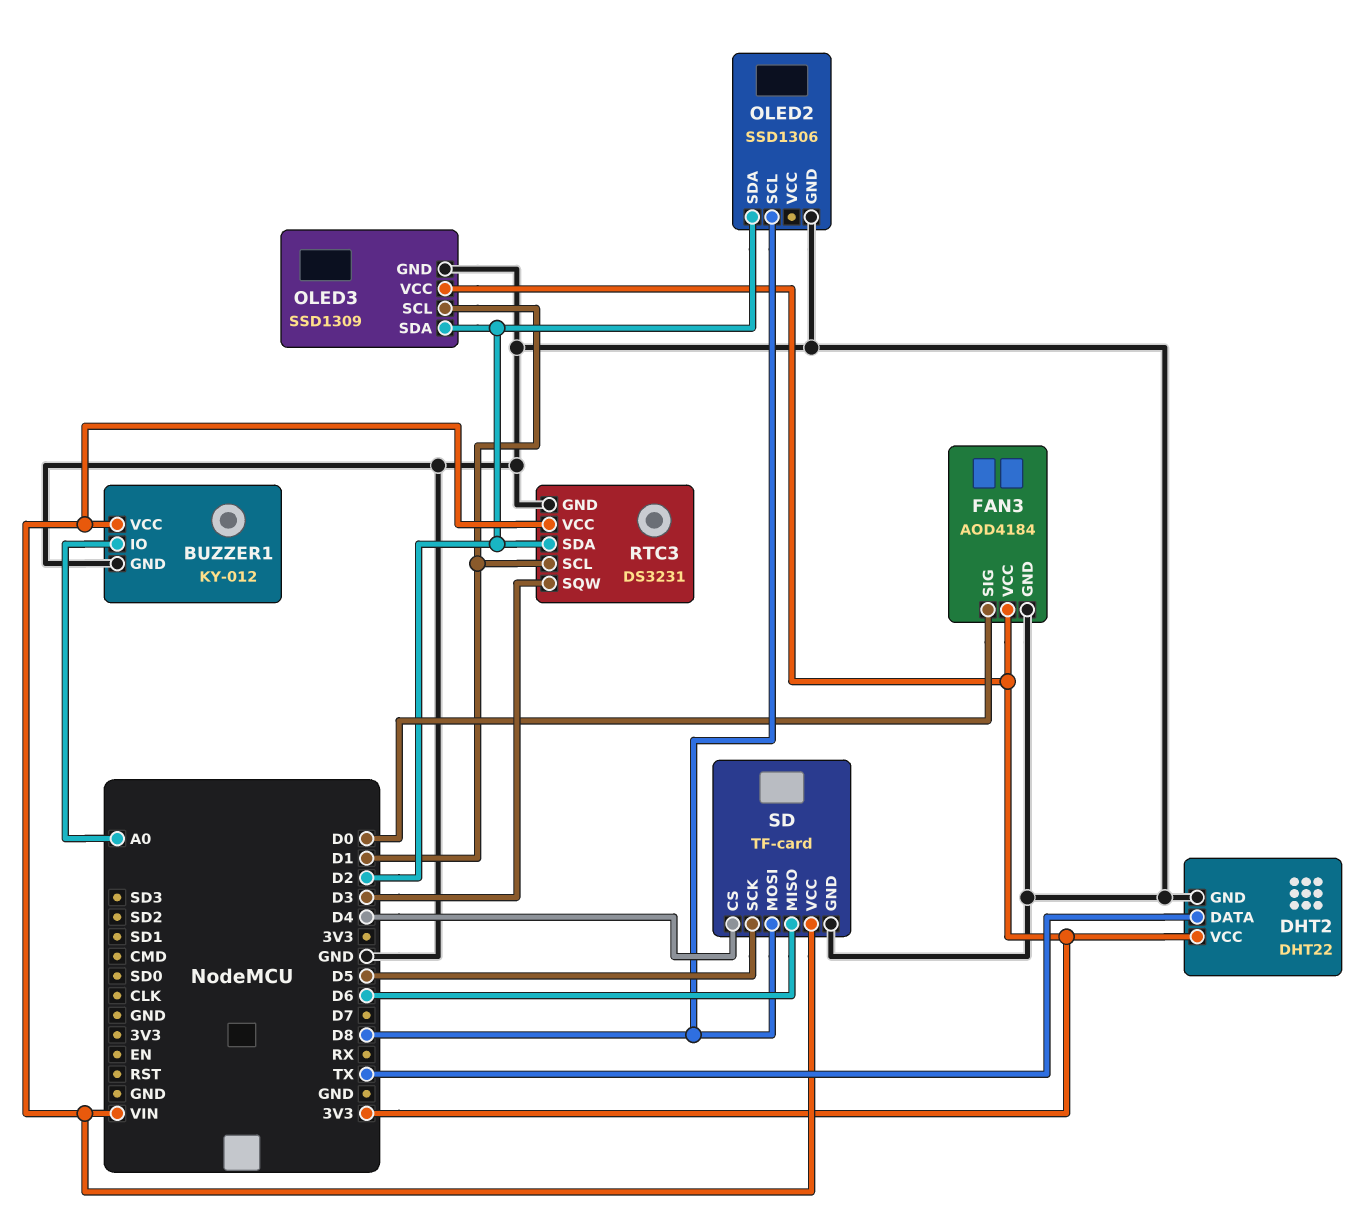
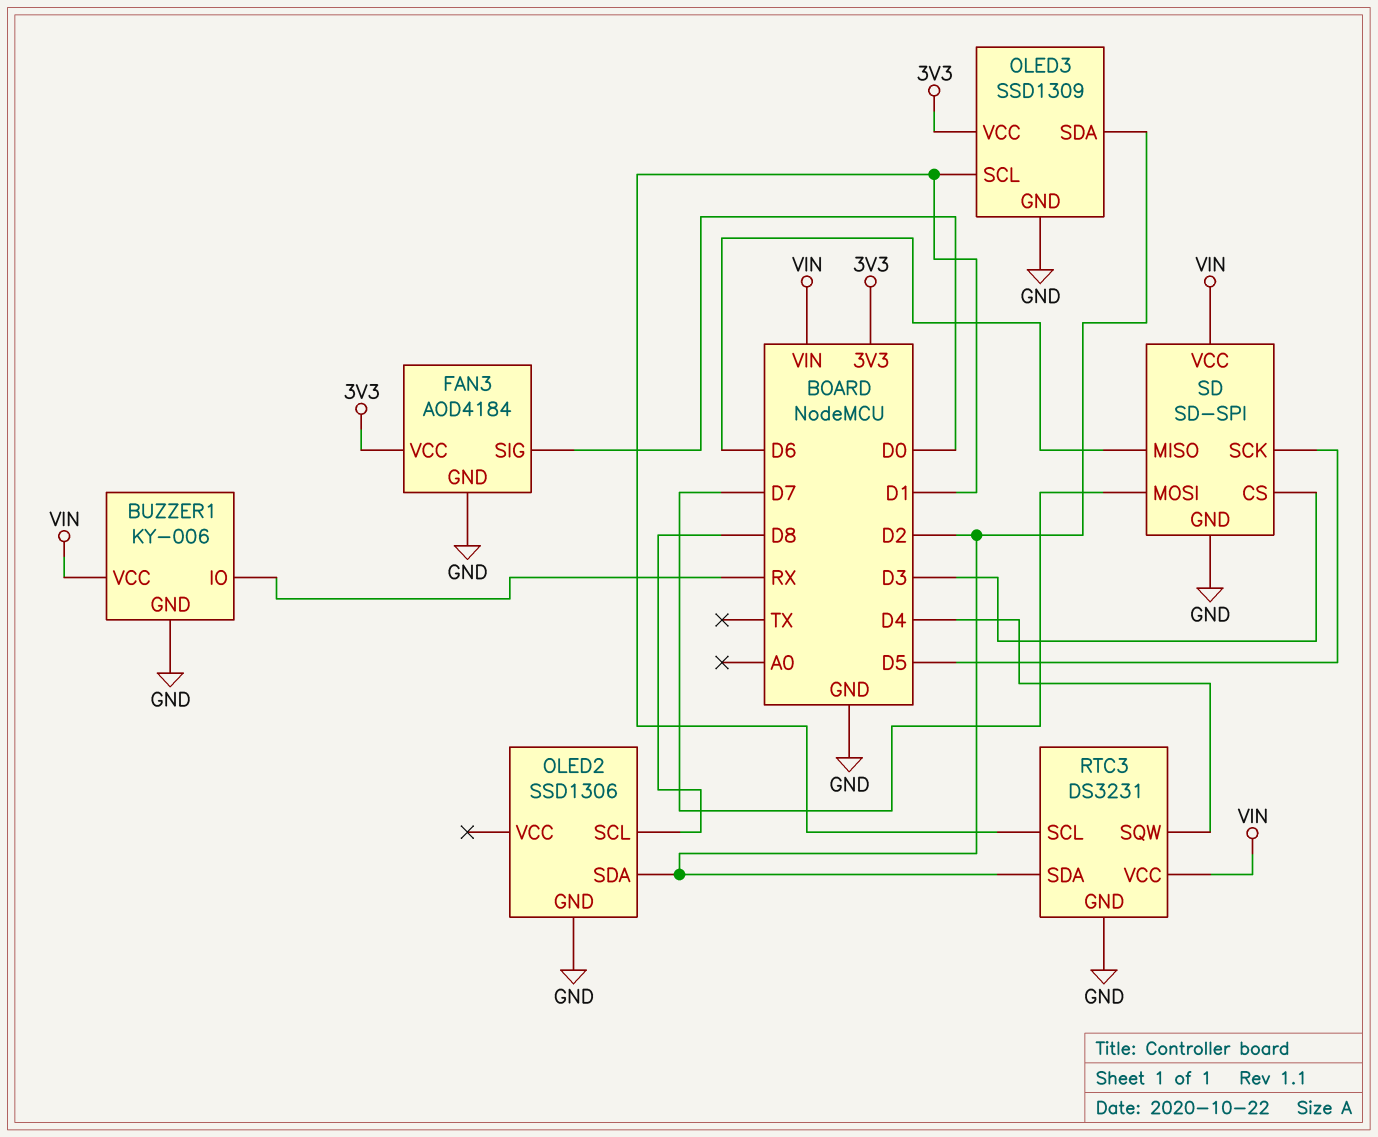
BUZZER1: KY-012 -> KY-006
BUZZER1 pin IO: A0 -> RX
DHT2: DHT22 -> none
DHT2 pin DATA: TX -> none
DHT2 pin GND: GND -> none
DHT2 pin VCC: 3V3 -> none
RTC3 pin SQW: D3 -> D4
SD: TF-card -> SD-SPI
SD pin CS: D4 -> D3
SD pin MOSI: D8 -> D7

